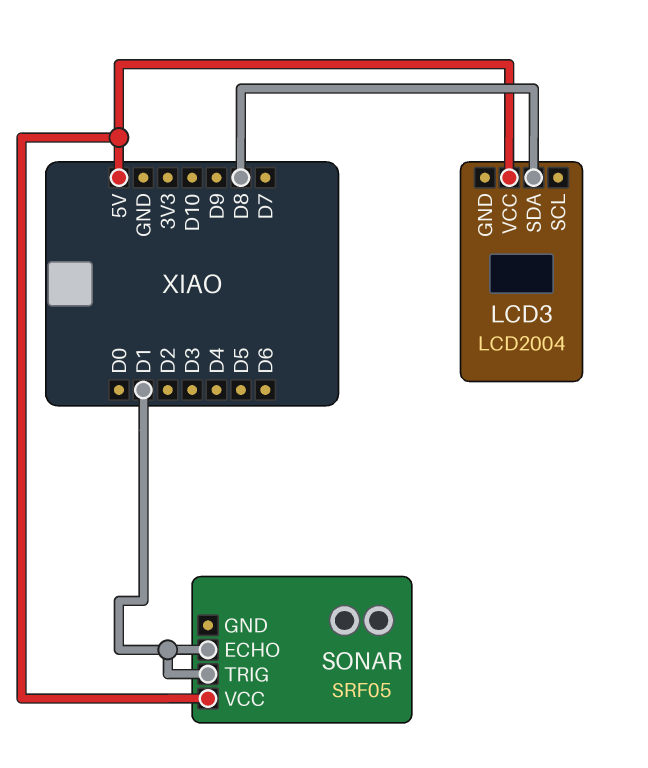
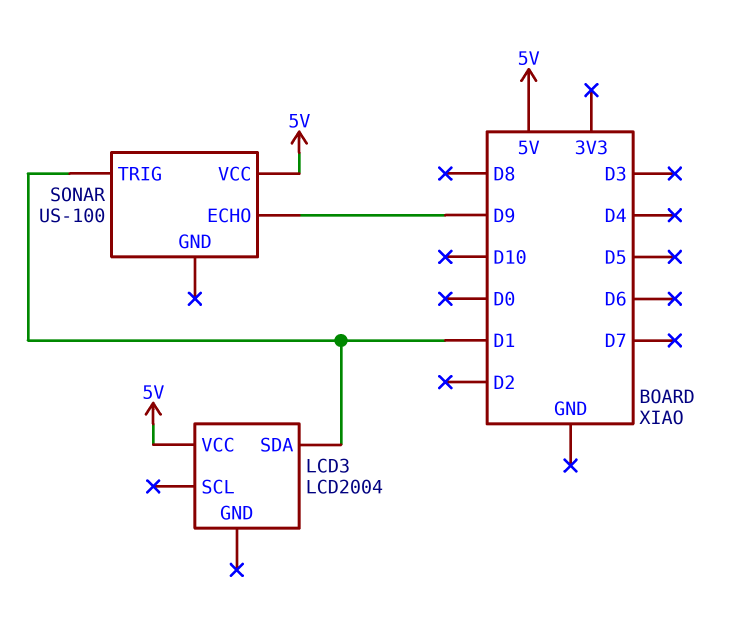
LCD3 pin SDA: D8 -> D1
SONAR: SRF05 -> US-100
SONAR pin ECHO: D1 -> D9

